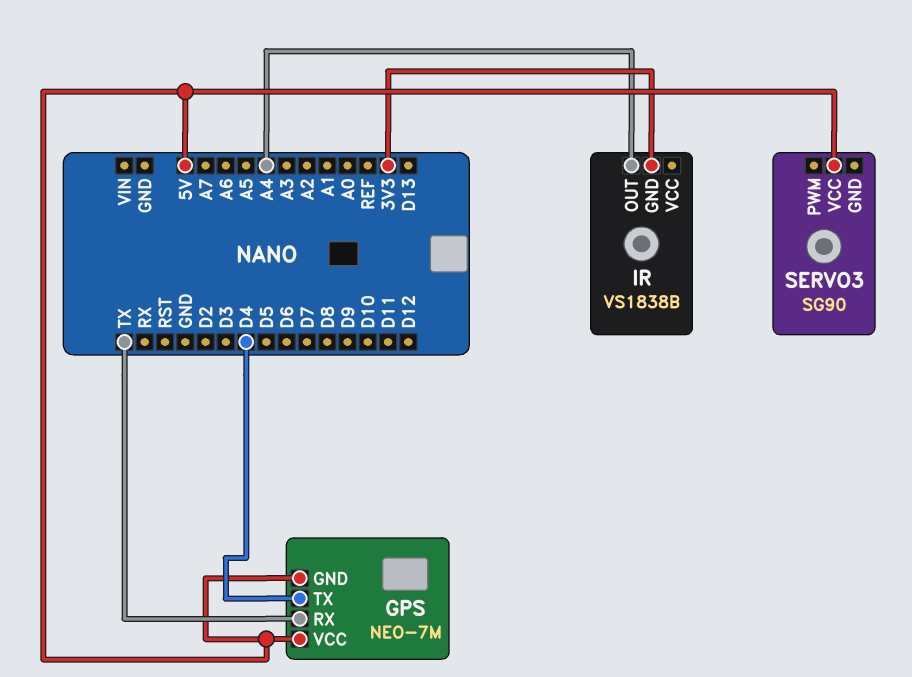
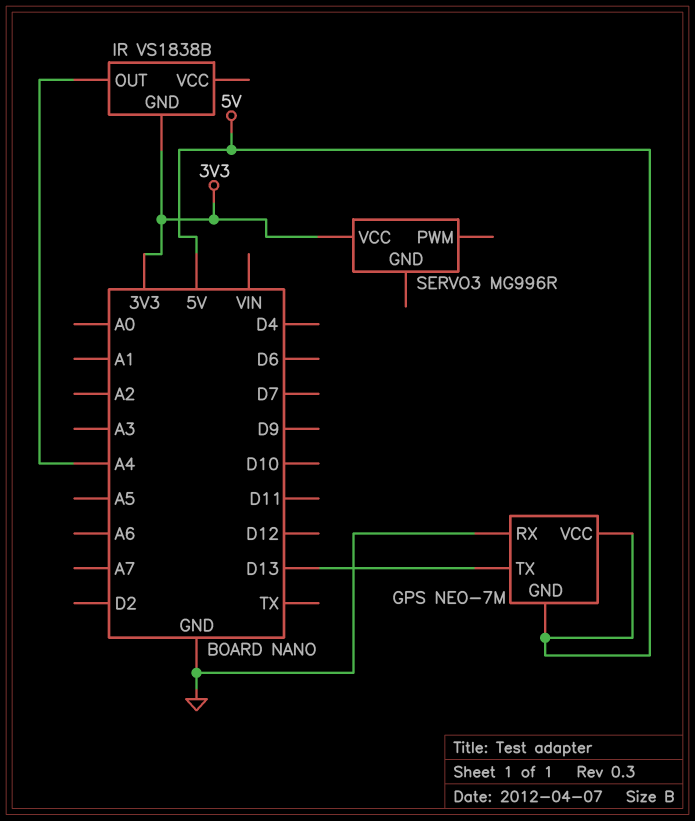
GPS pin RX: TX -> GND
GPS pin TX: D4 -> D13
SERVO3: SG90 -> MG996R
SERVO3 pin VCC: 5V -> 3V3

